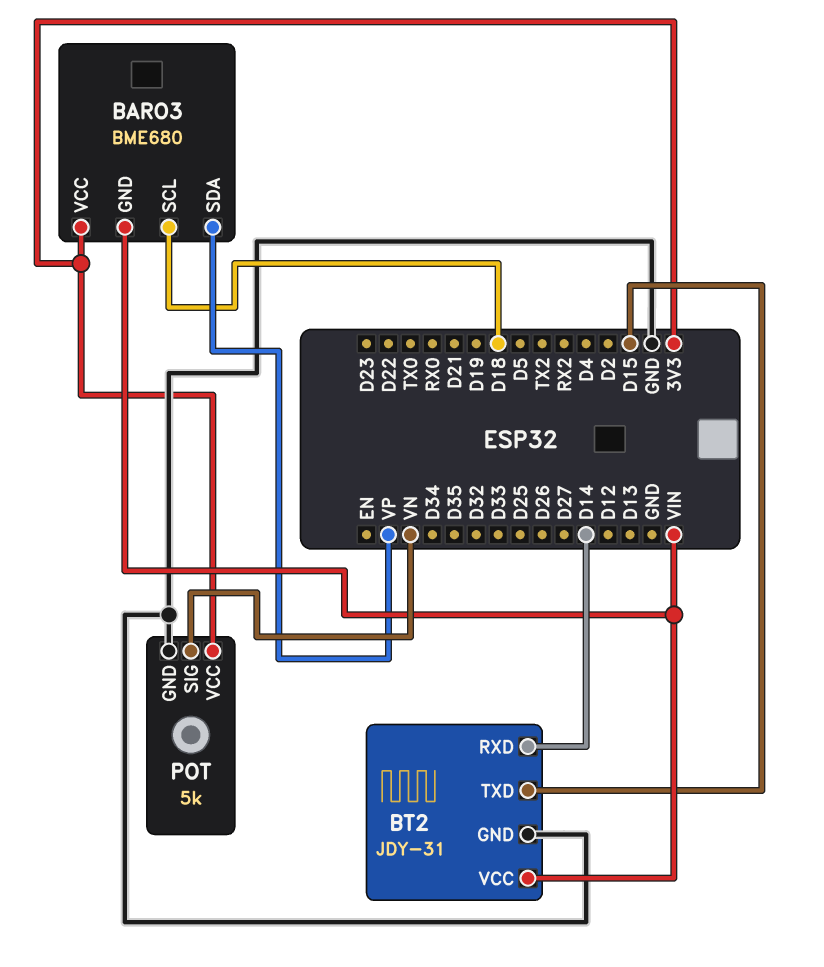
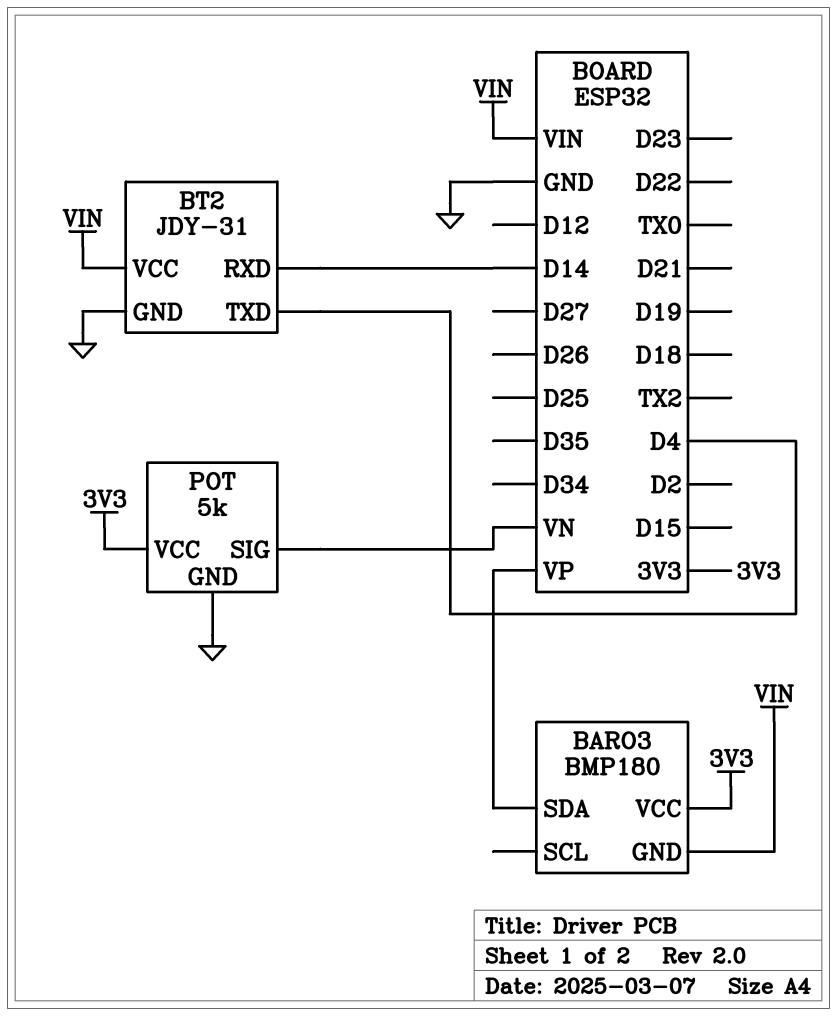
BARO3: BME680 -> BMP180
BARO3 pin SCL: D18 -> none
BT2 pin TXD: D15 -> D4

